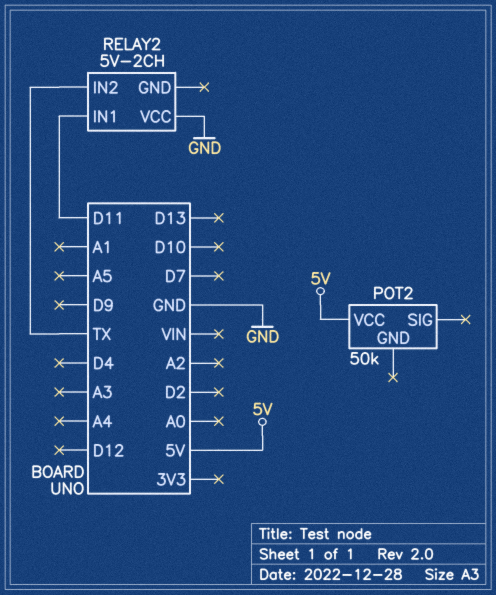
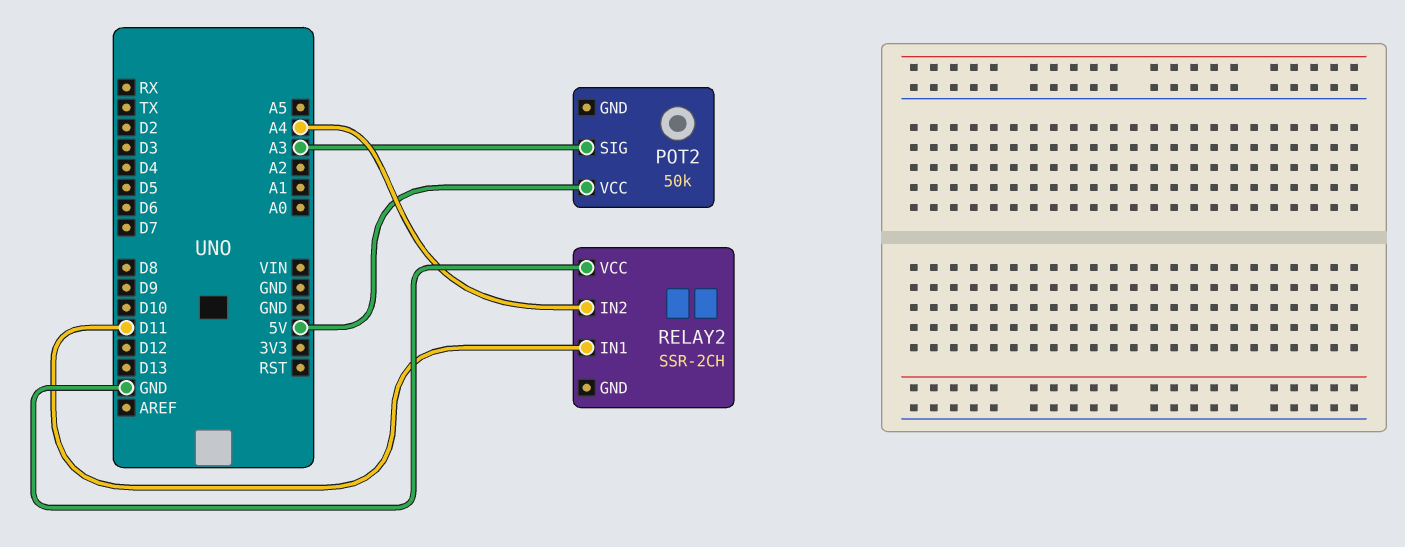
POT2 pin SIG: none -> A3
RELAY2: 5V-2CH -> SSR-2CH
RELAY2 pin IN2: TX -> A4

